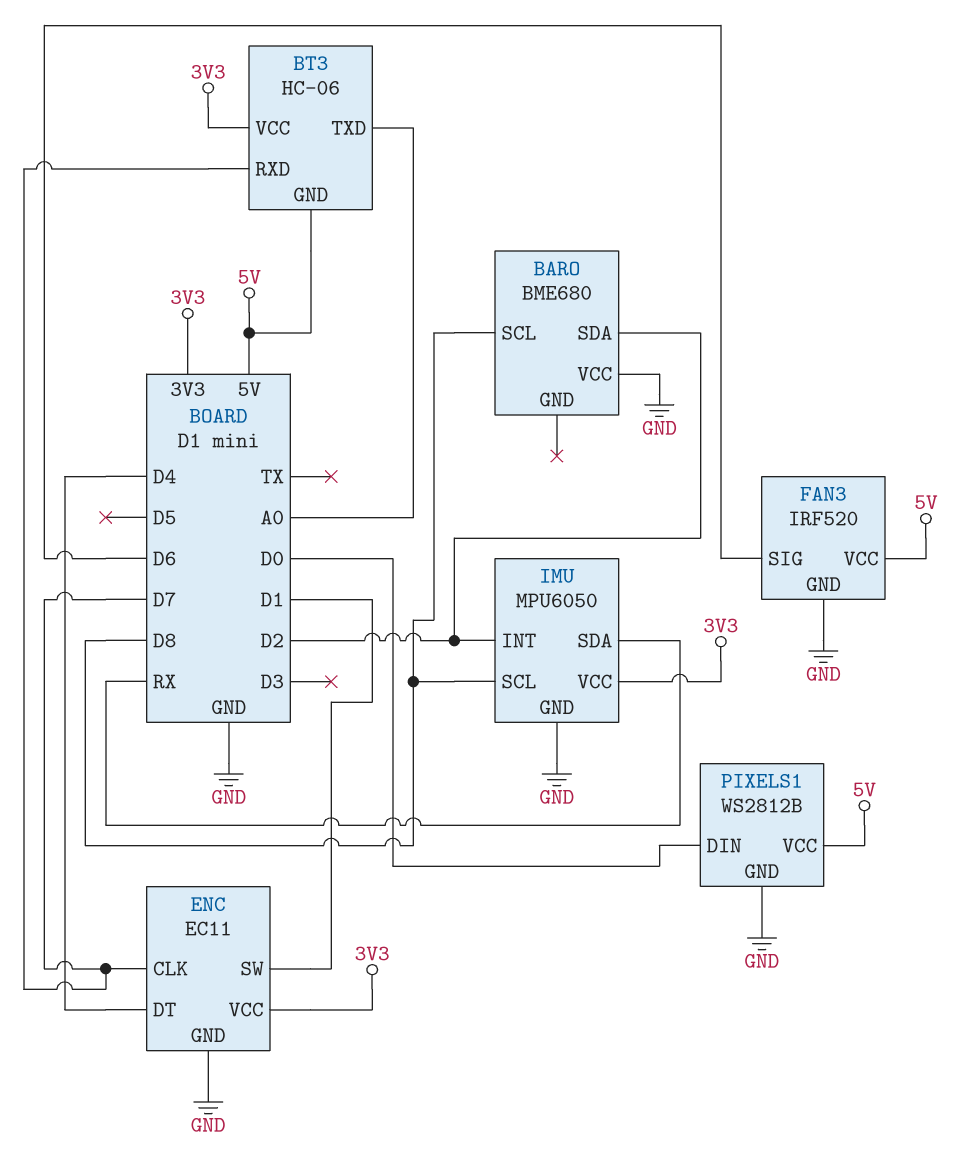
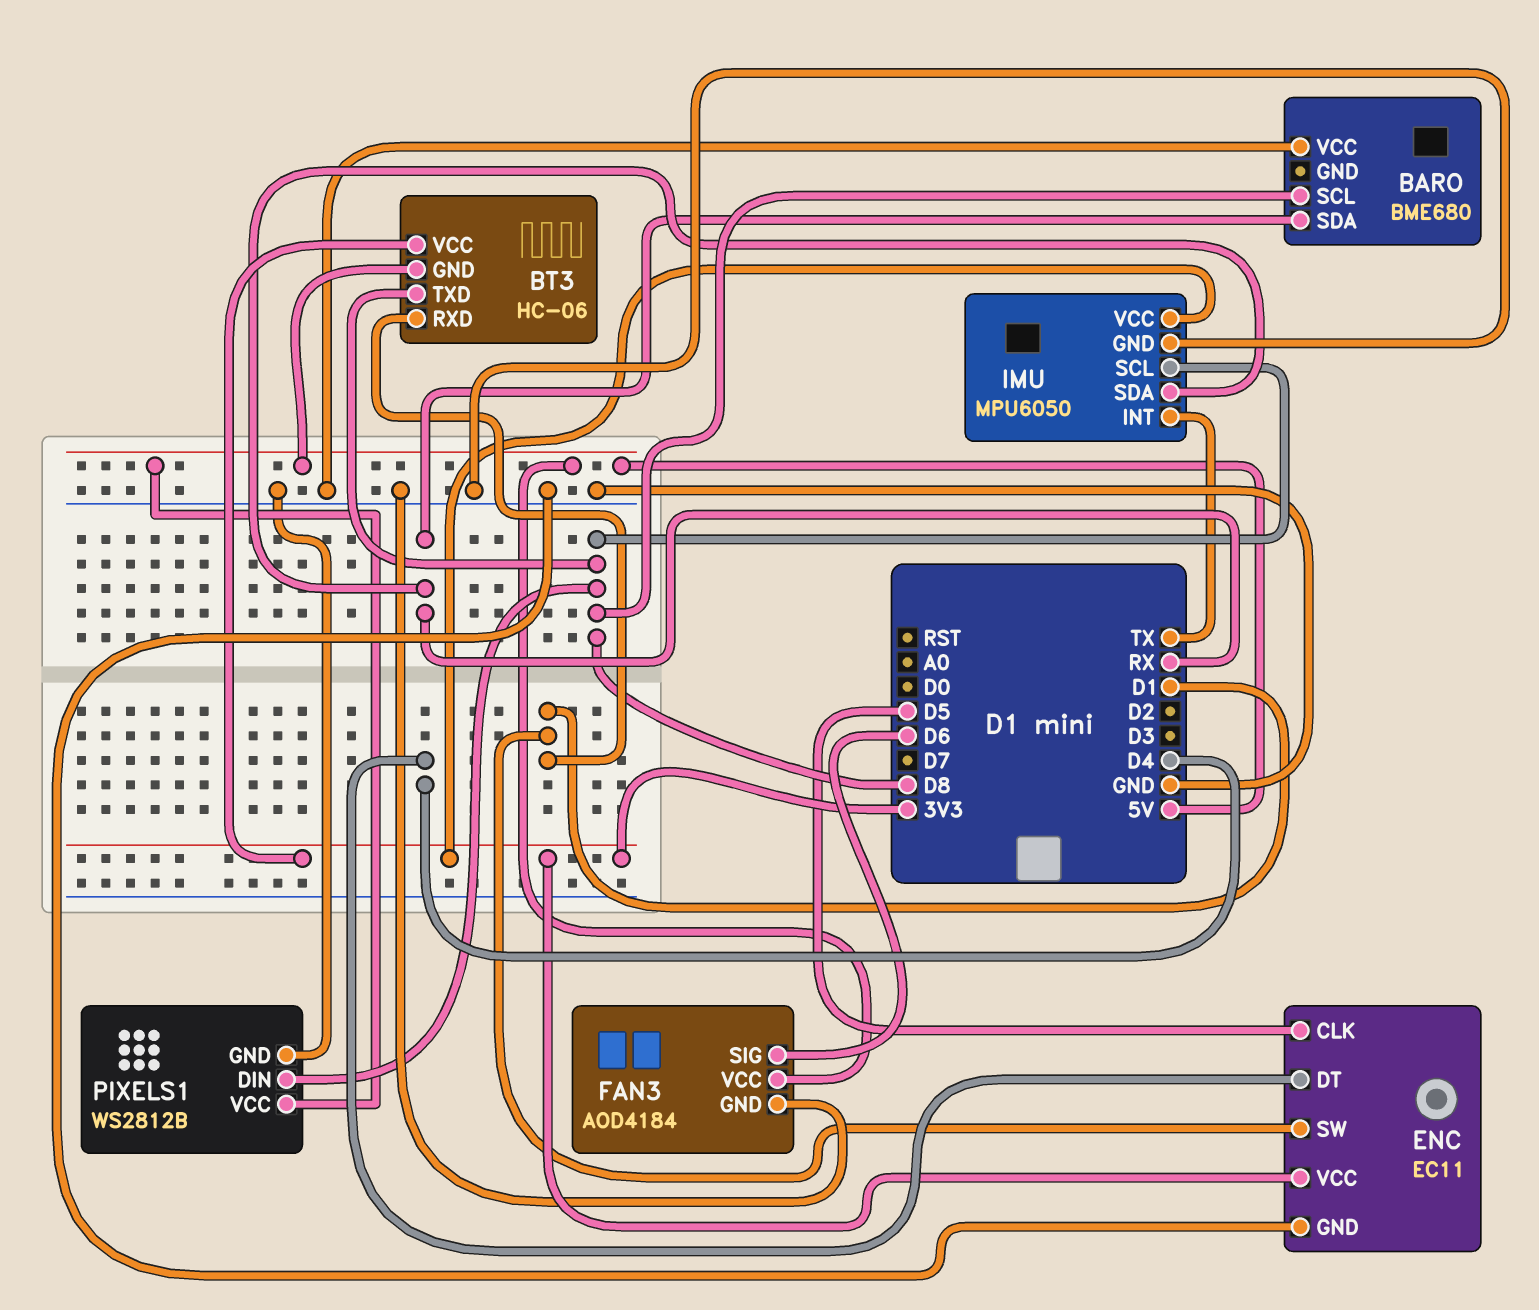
BARO pin SDA: D2 -> RX
BT3 pin RXD: D7 -> D1
BT3 pin TXD: A0 -> D8
ENC pin CLK: D7 -> D5
FAN3: IRF520 -> AOD4184
IMU pin INT: D2 -> TX
PIXELS1 pin DIN: D0 -> D8

